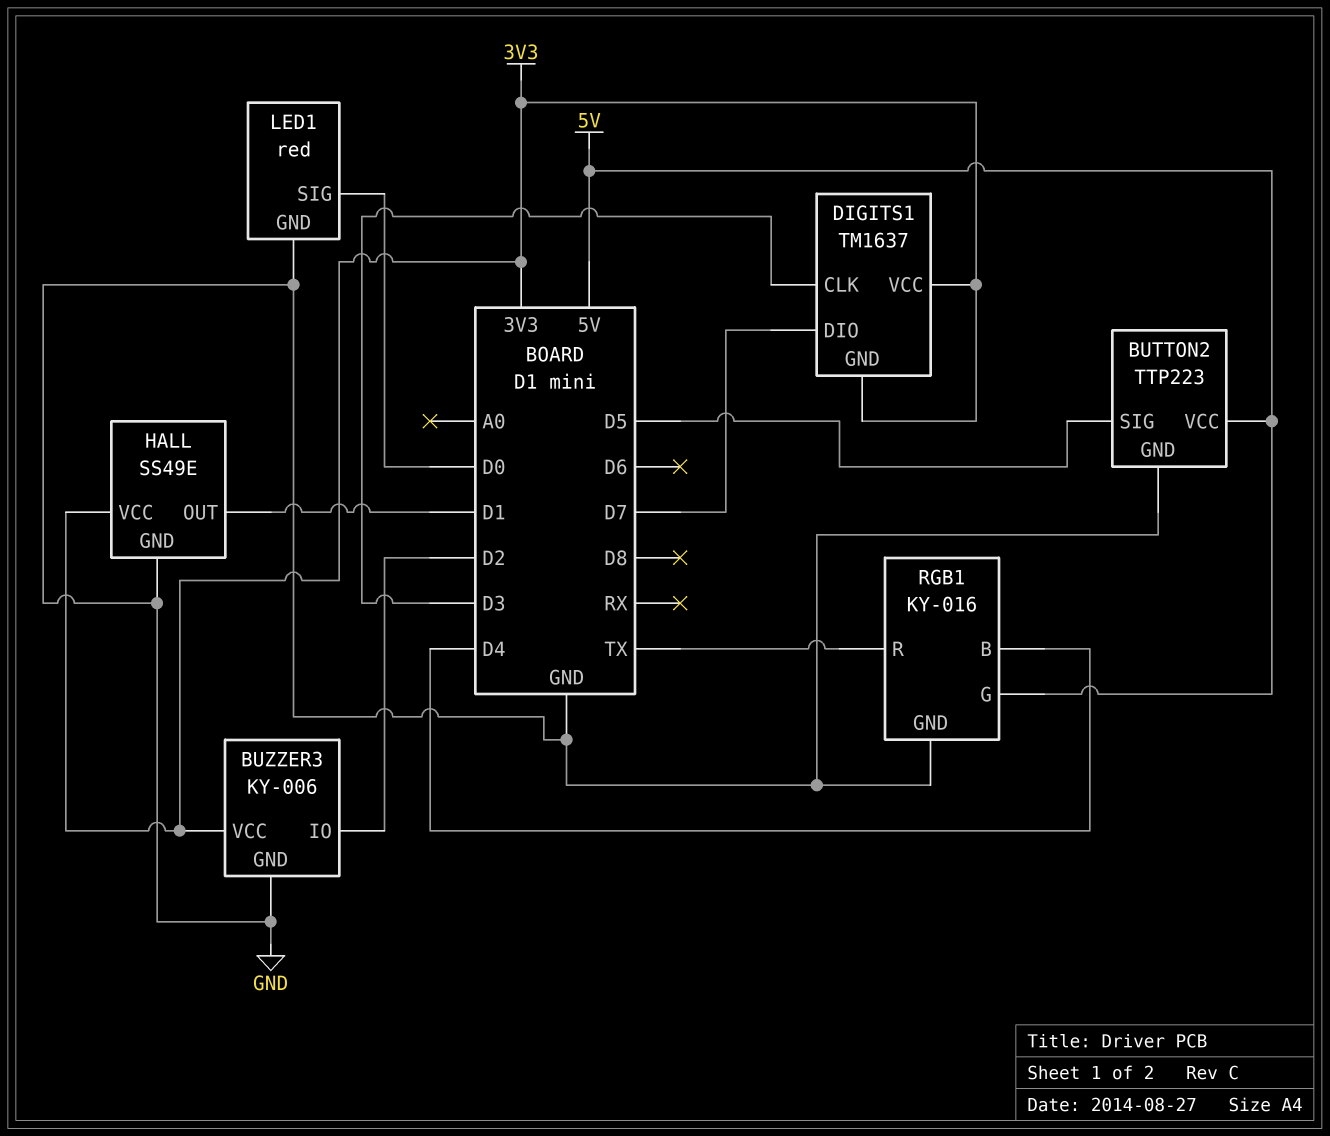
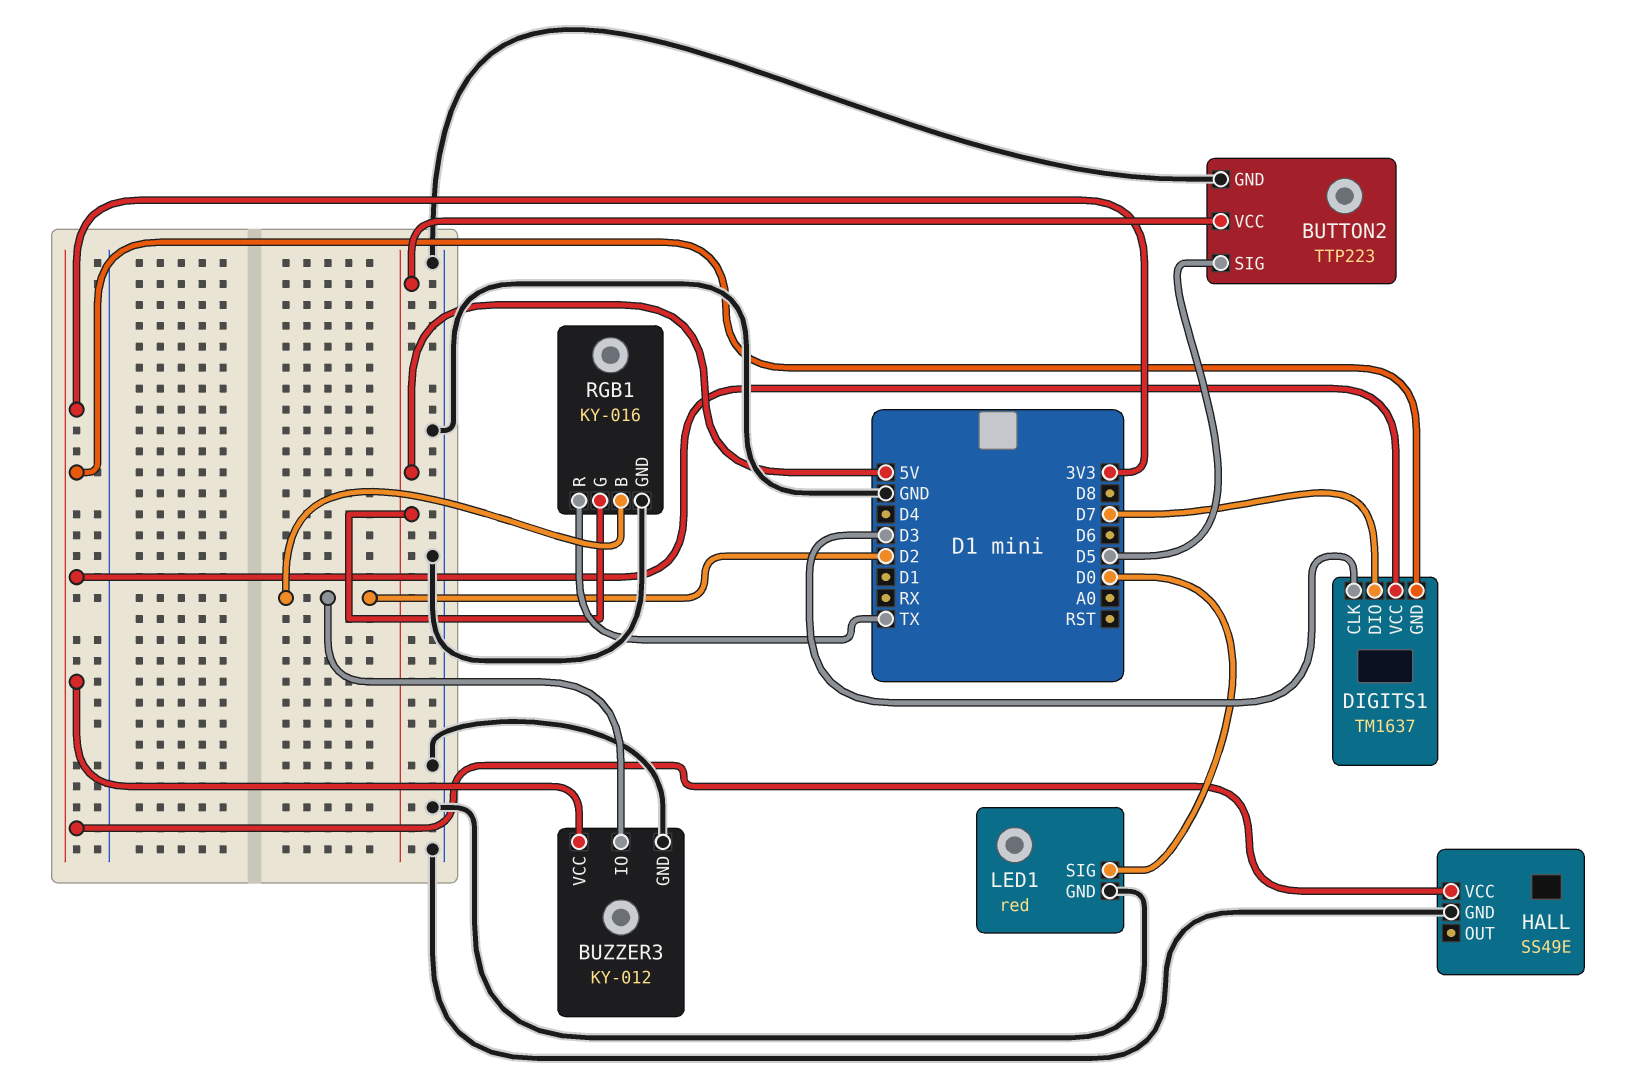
BUZZER3: KY-006 -> KY-012
HALL pin OUT: D1 -> none
RGB1 pin B: D4 -> D2

